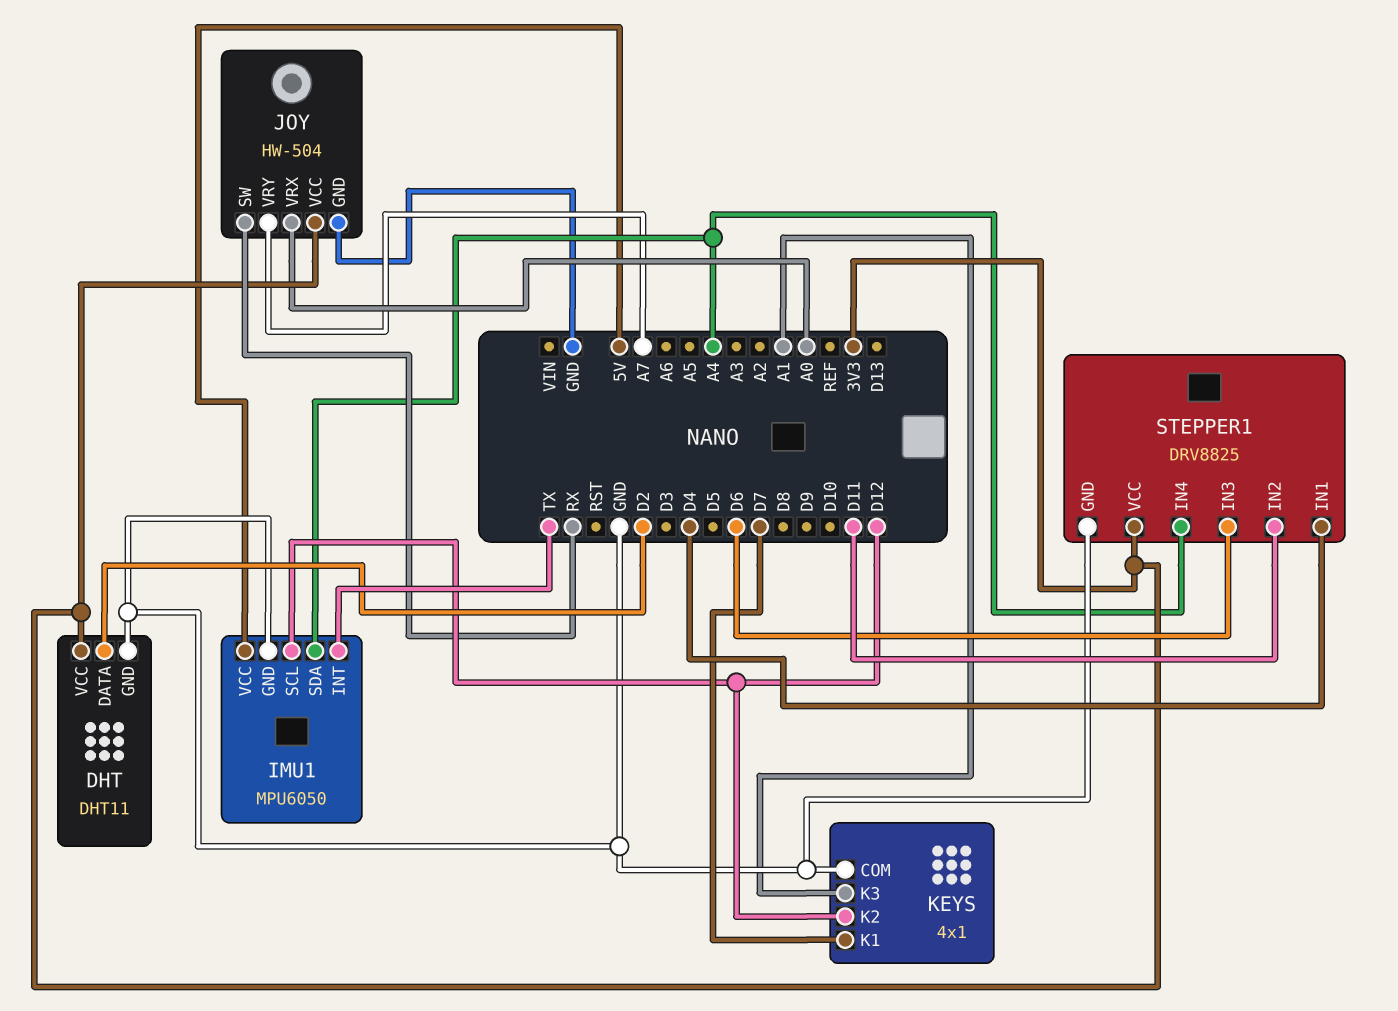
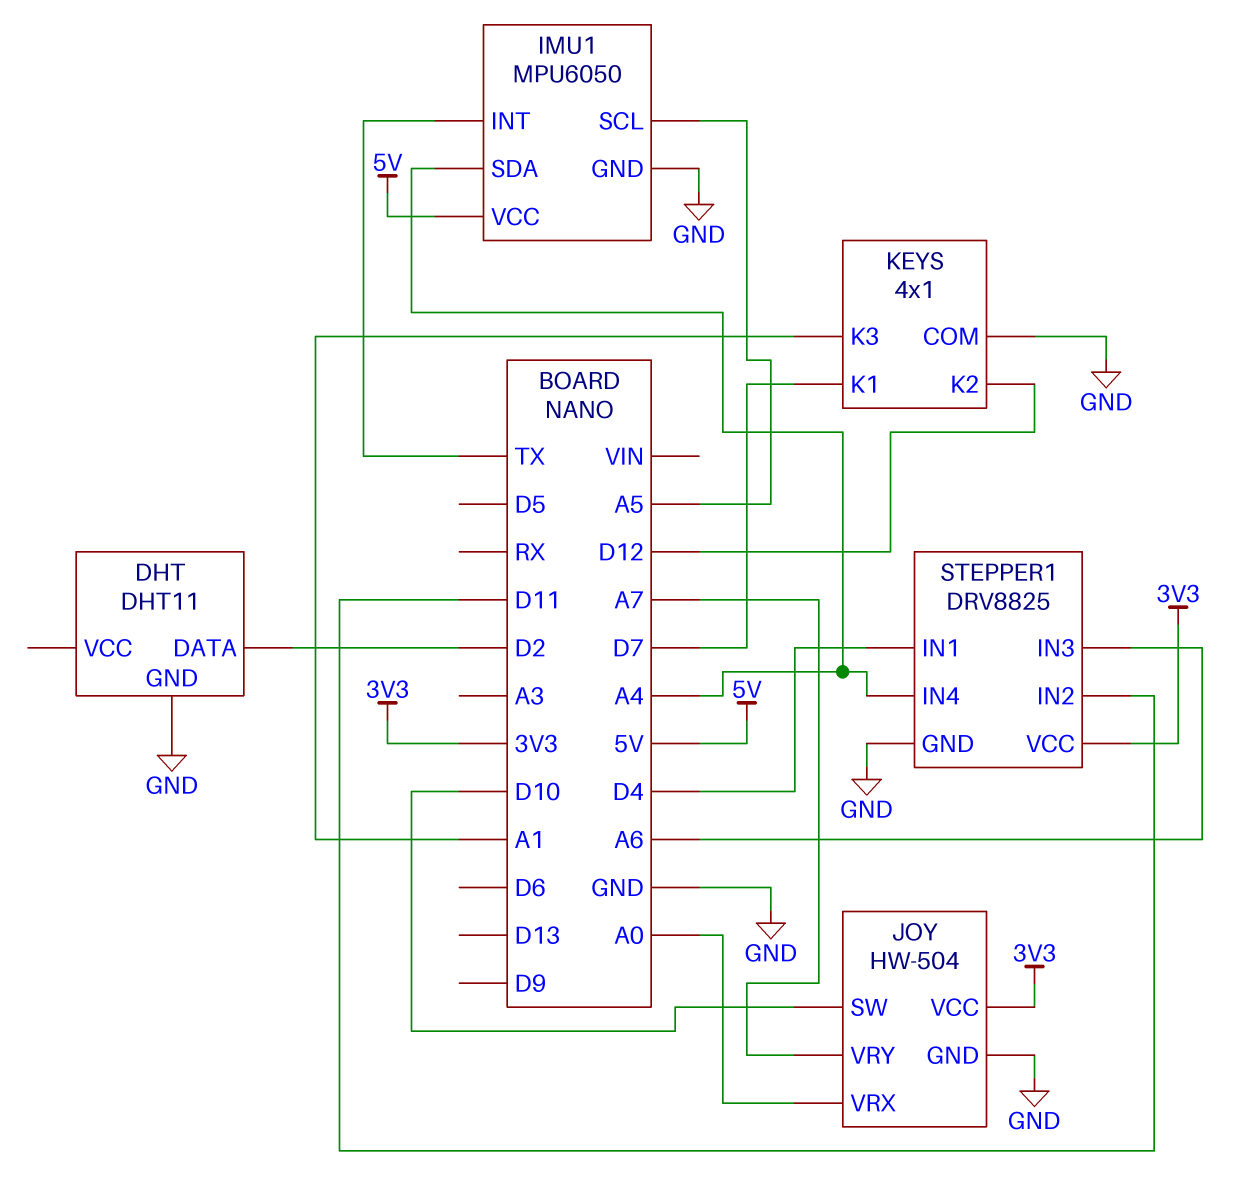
DHT pin VCC: 3V3 -> none
IMU1 pin SCL: D12 -> A5
JOY pin SW: RX -> D10
STEPPER1 pin IN3: D6 -> A6

